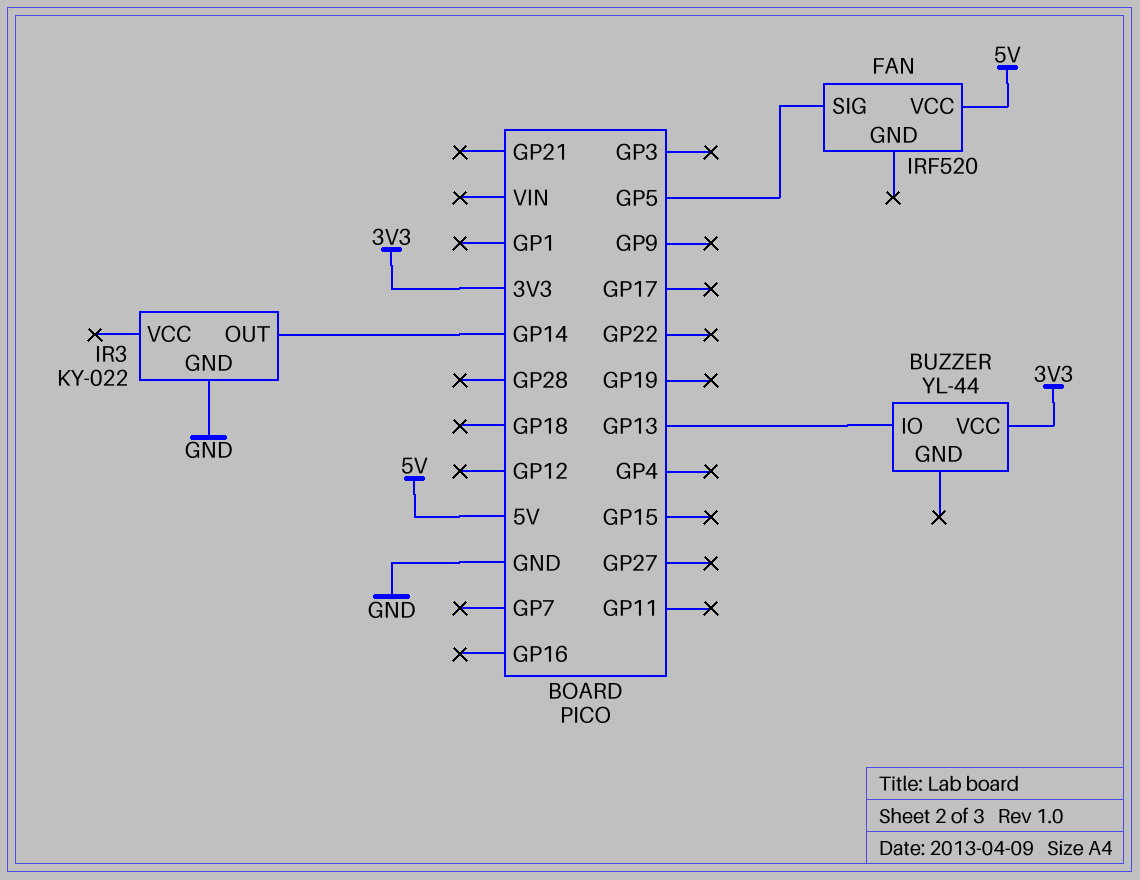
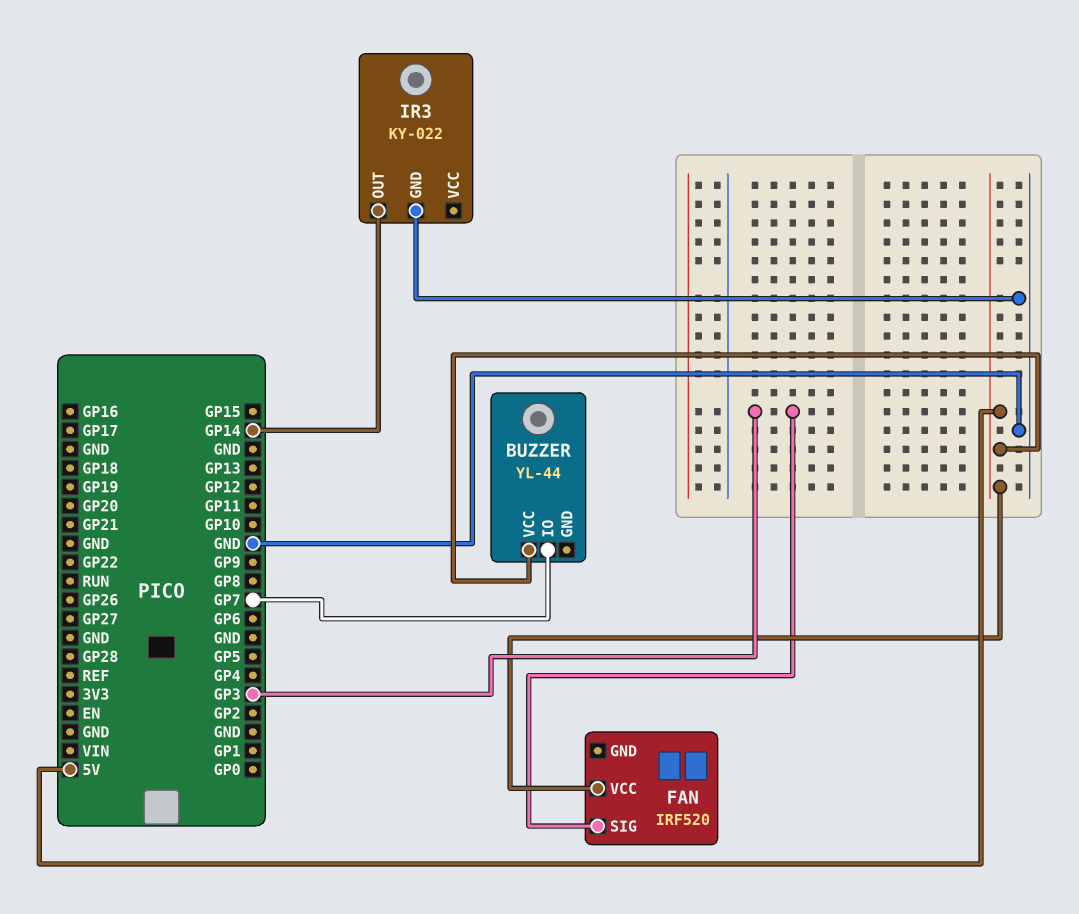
BUZZER pin IO: GP13 -> GP7
BUZZER pin VCC: 3V3 -> 5V
FAN pin SIG: GP5 -> GP3

